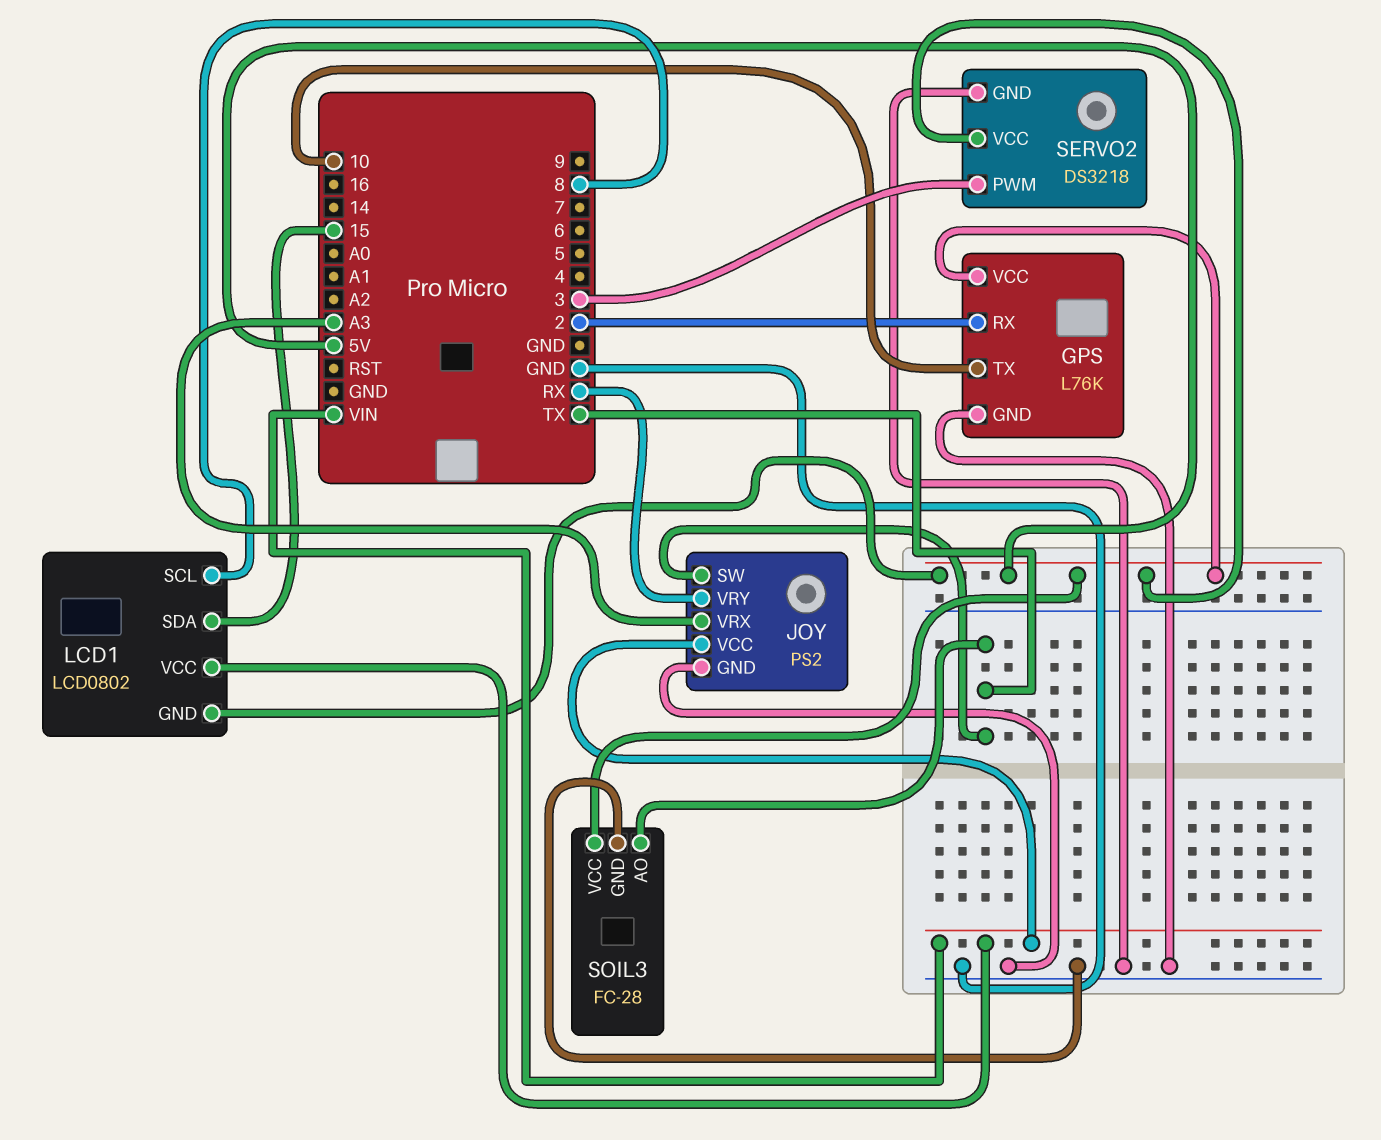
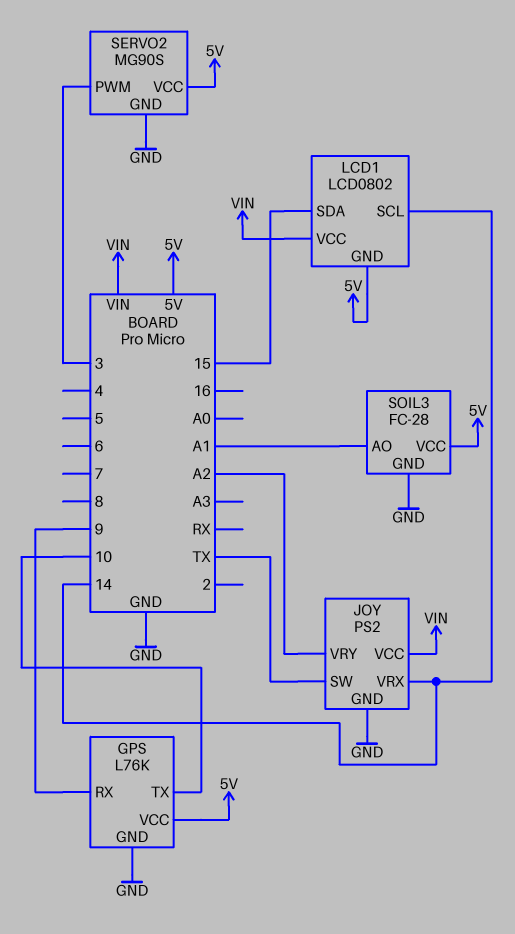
GPS pin RX: 2 -> 9
JOY pin VRX: A3 -> 14
JOY pin VRY: RX -> A2
LCD1 pin SCL: 8 -> 14
SERVO2: DS3218 -> MG90S
SOIL3 pin AO: TX -> A1

